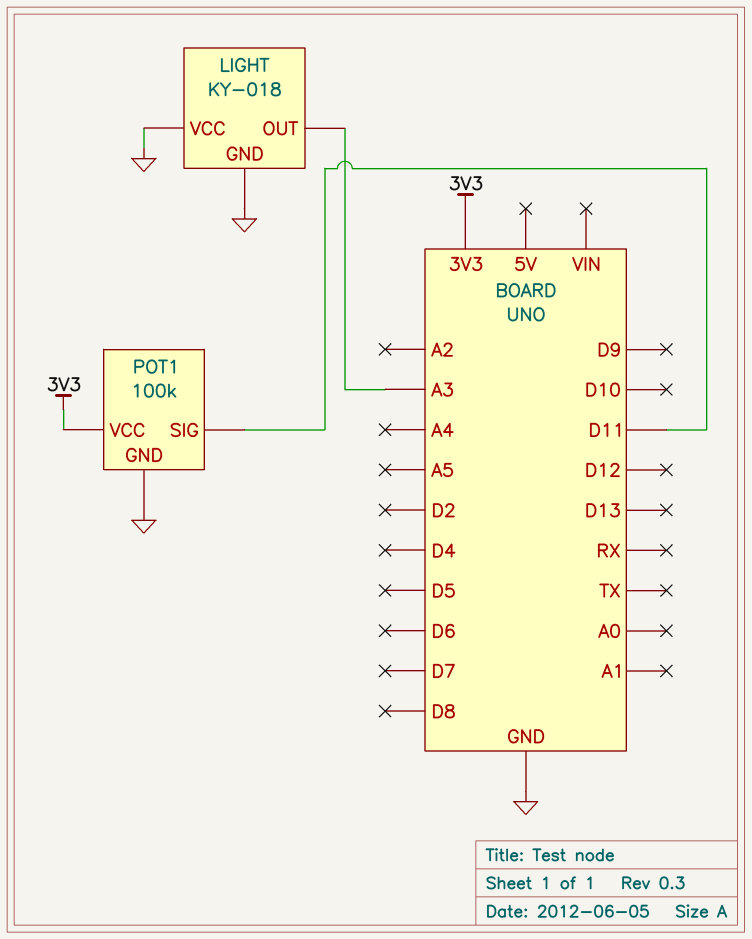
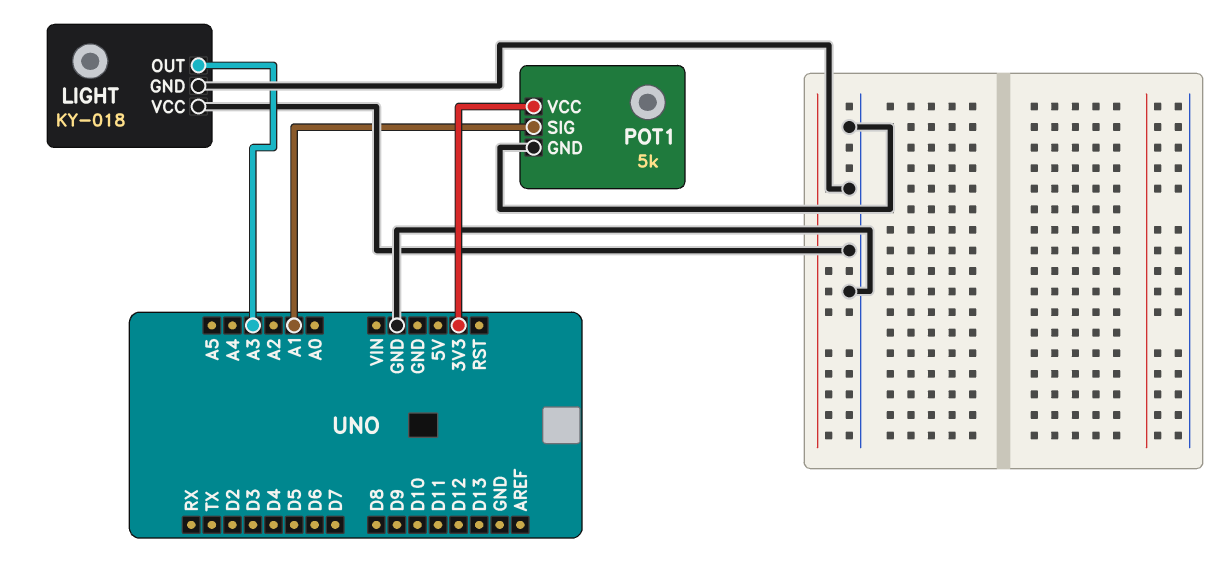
POT1: 100k -> 5k
POT1 pin SIG: D11 -> A1

